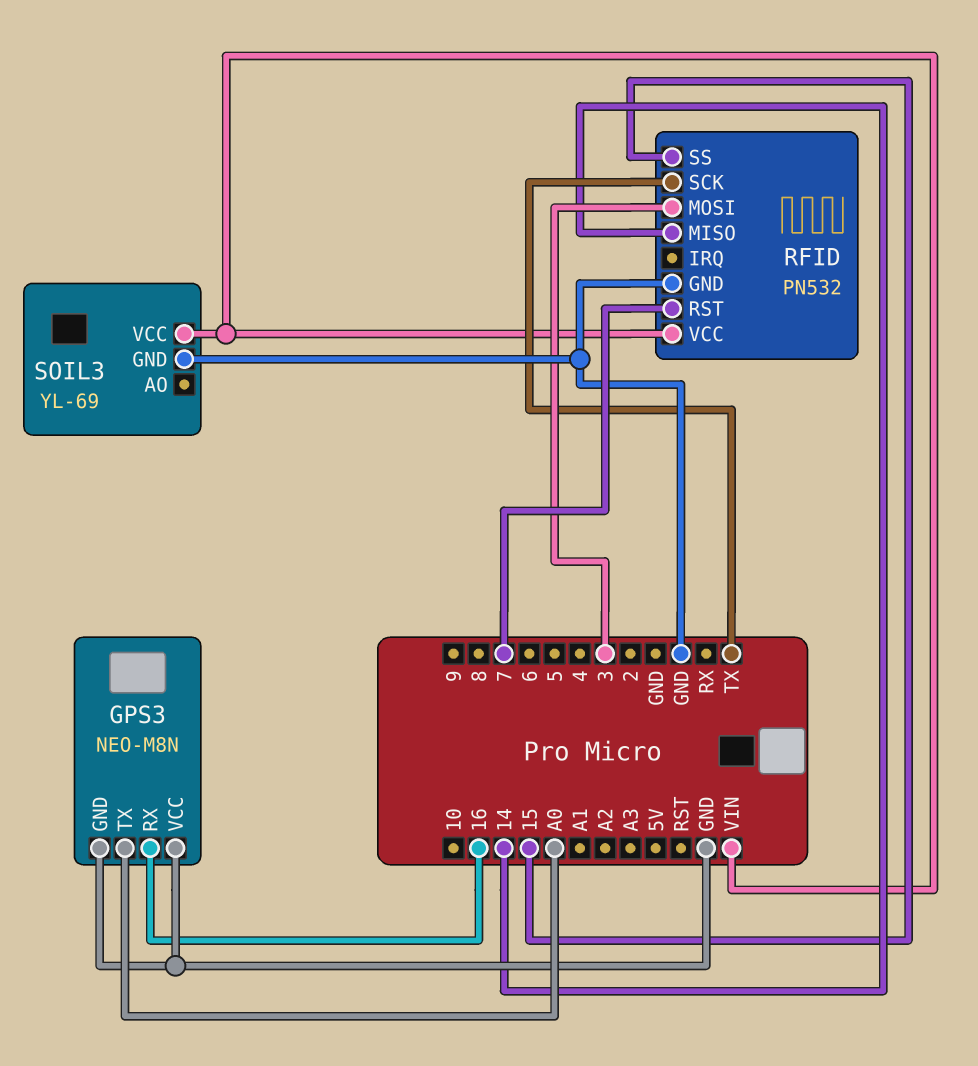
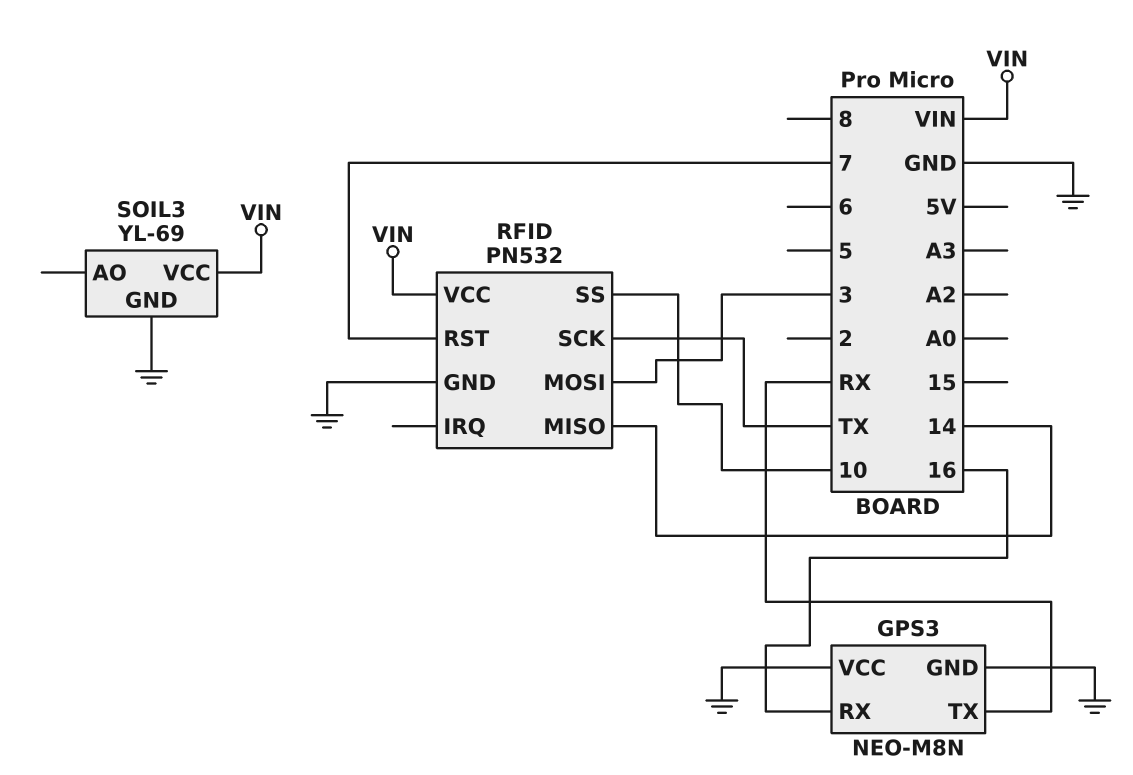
GPS3 pin TX: A0 -> RX
RFID pin SS: 15 -> 10

